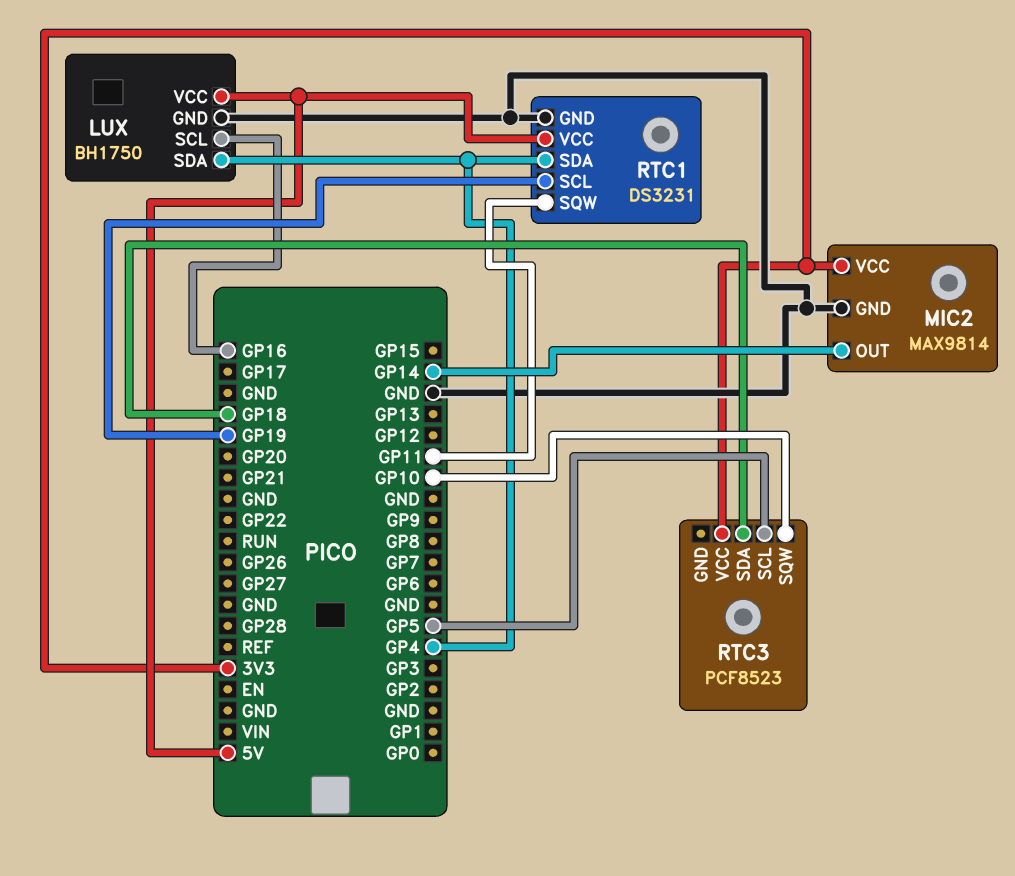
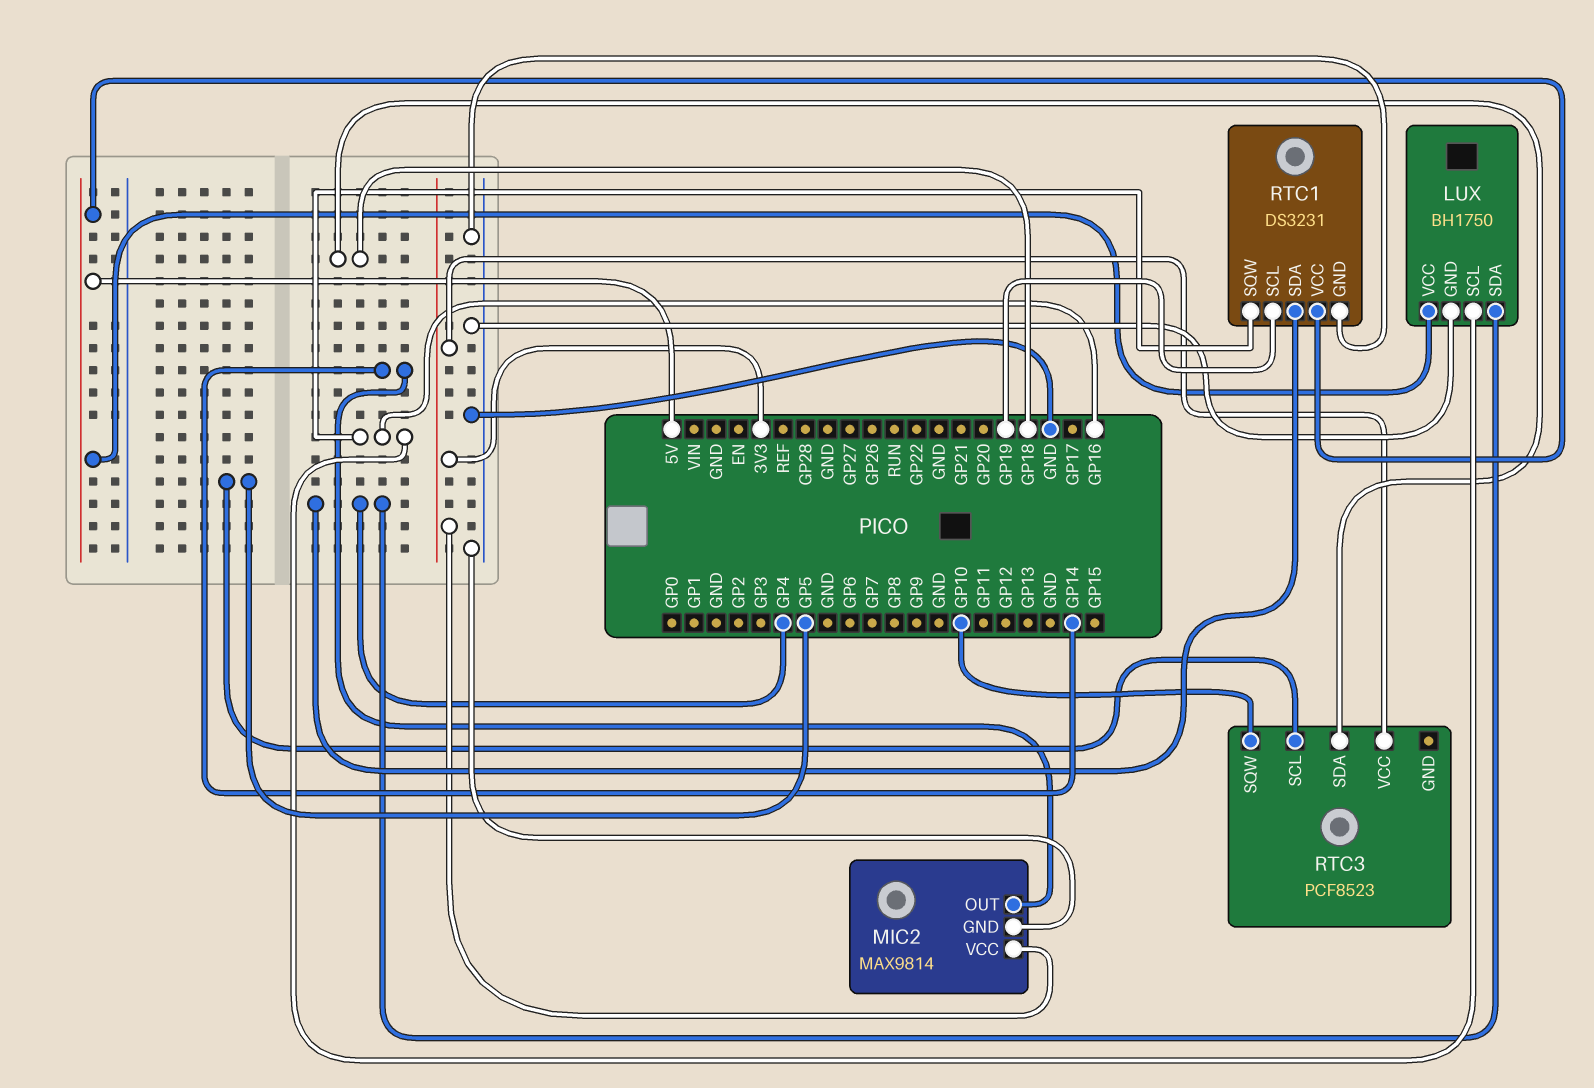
RTC1 pin SQW: GP11 -> GP16

